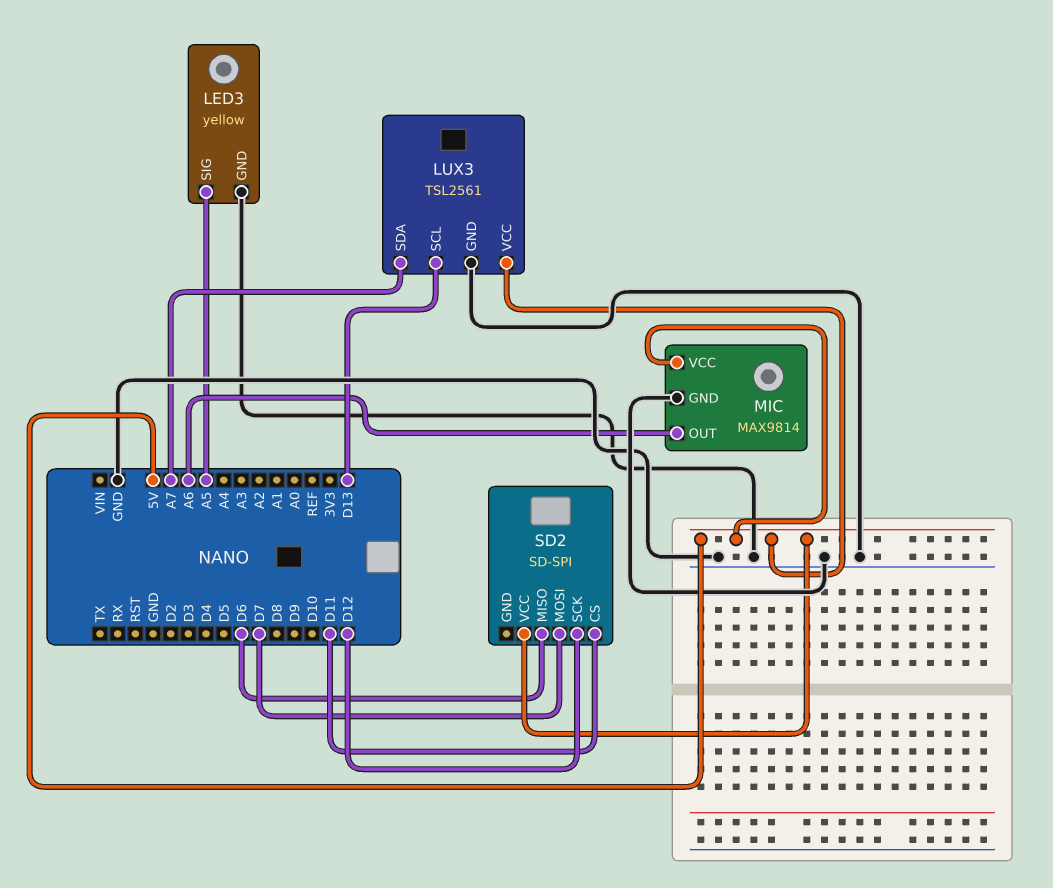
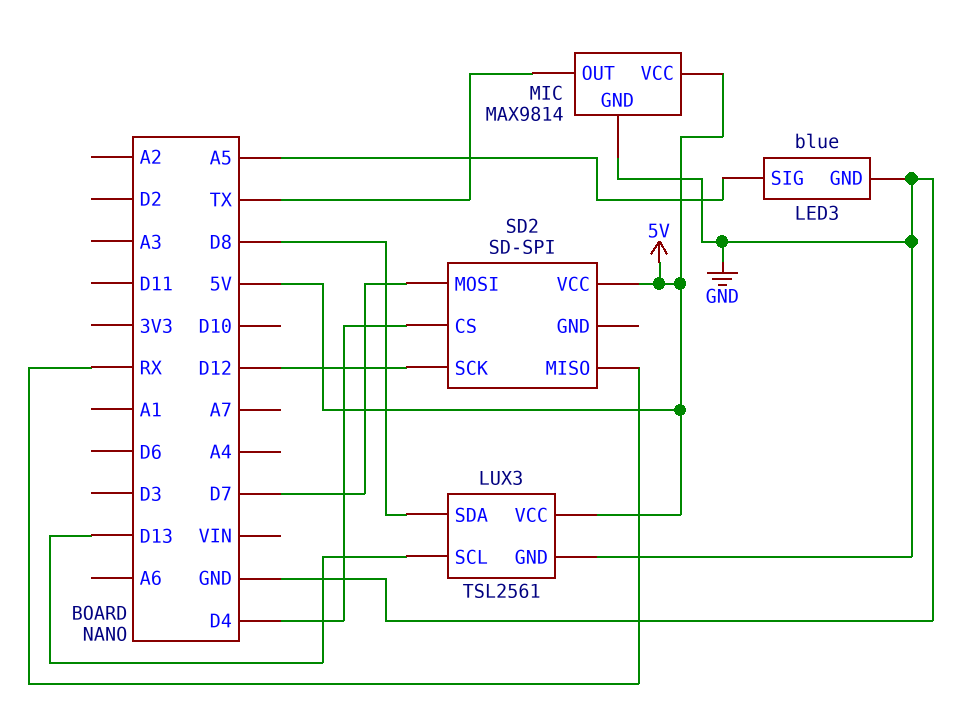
LED3: yellow -> blue
LUX3 pin SDA: A7 -> D8
MIC pin OUT: A6 -> TX
SD2 pin CS: D11 -> D4
SD2 pin MISO: D6 -> RX

